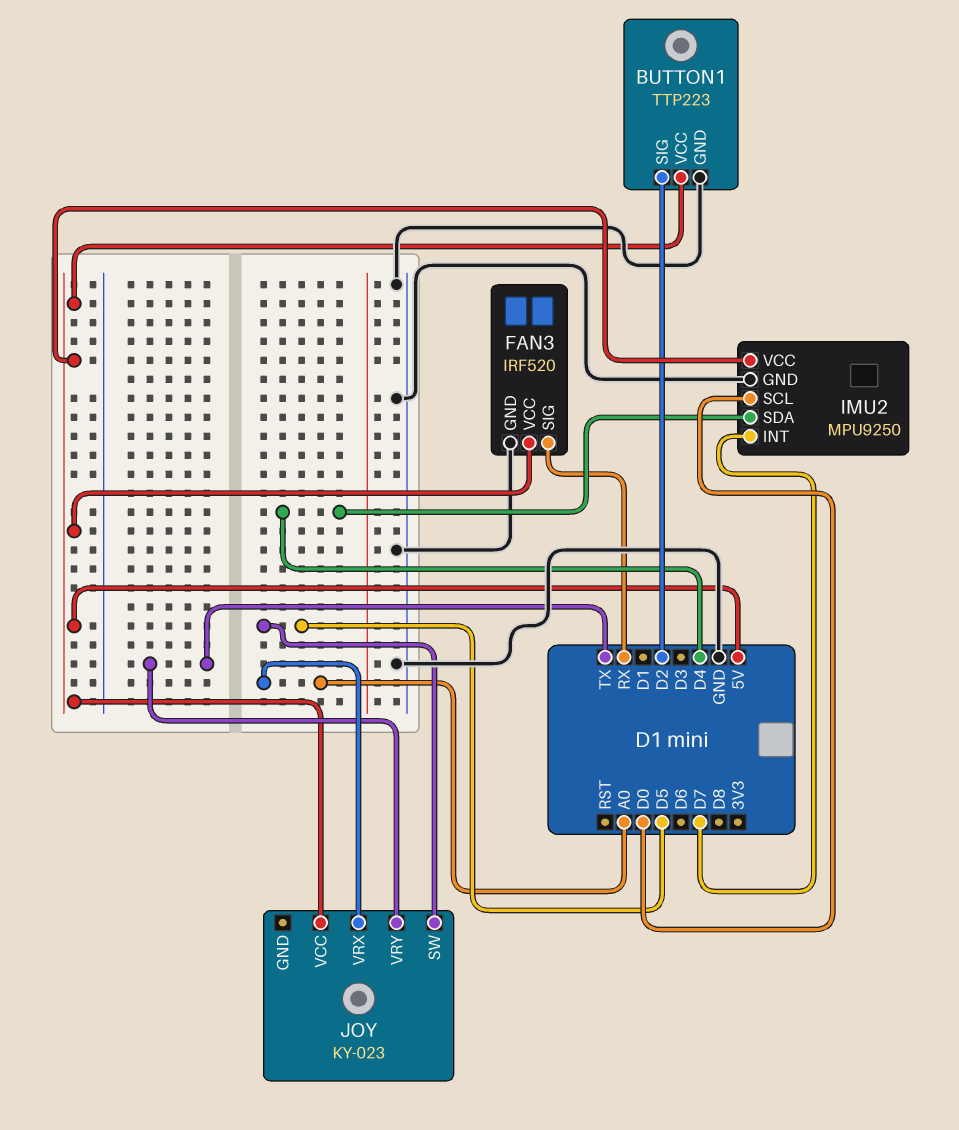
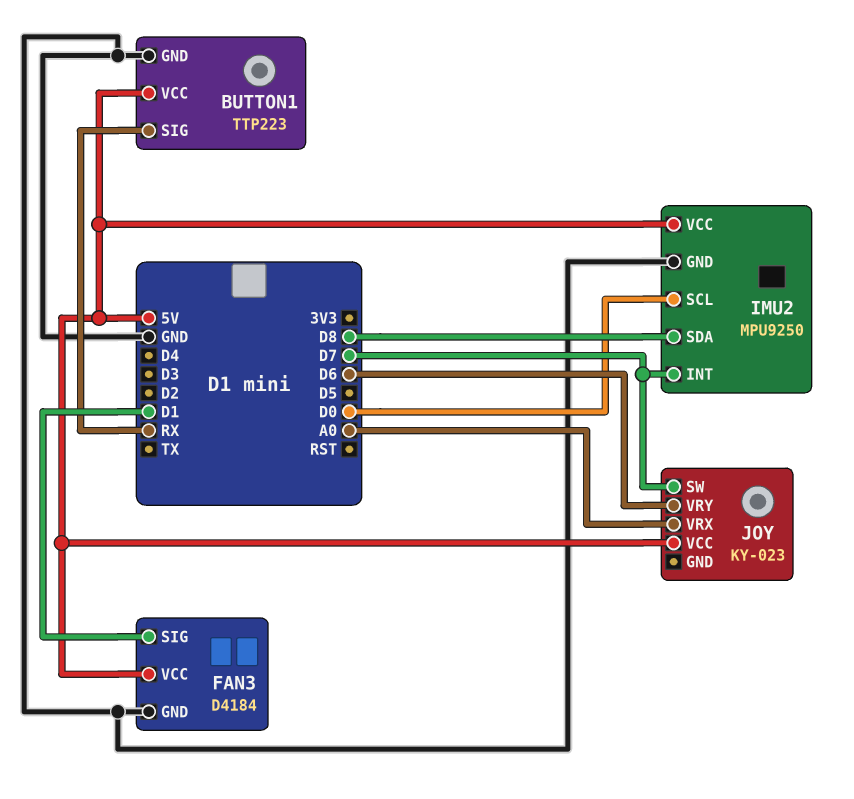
BUTTON1 pin SIG: D2 -> RX
FAN3: IRF520 -> D4184
FAN3 pin SIG: RX -> D1
IMU2 pin SDA: D4 -> D8
JOY pin SW: D5 -> D7
JOY pin VRY: TX -> D6

